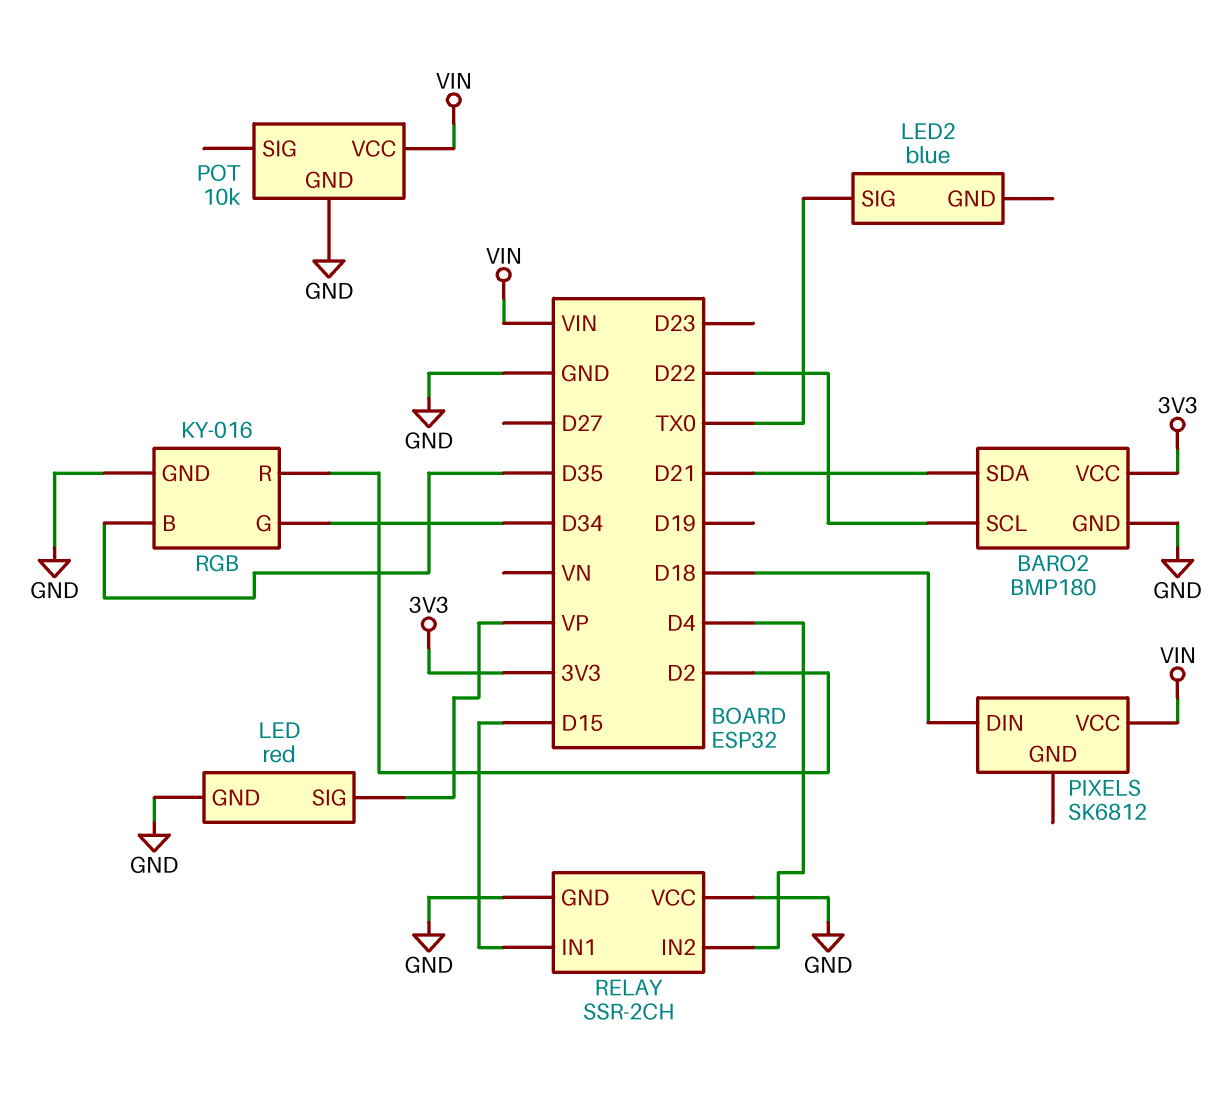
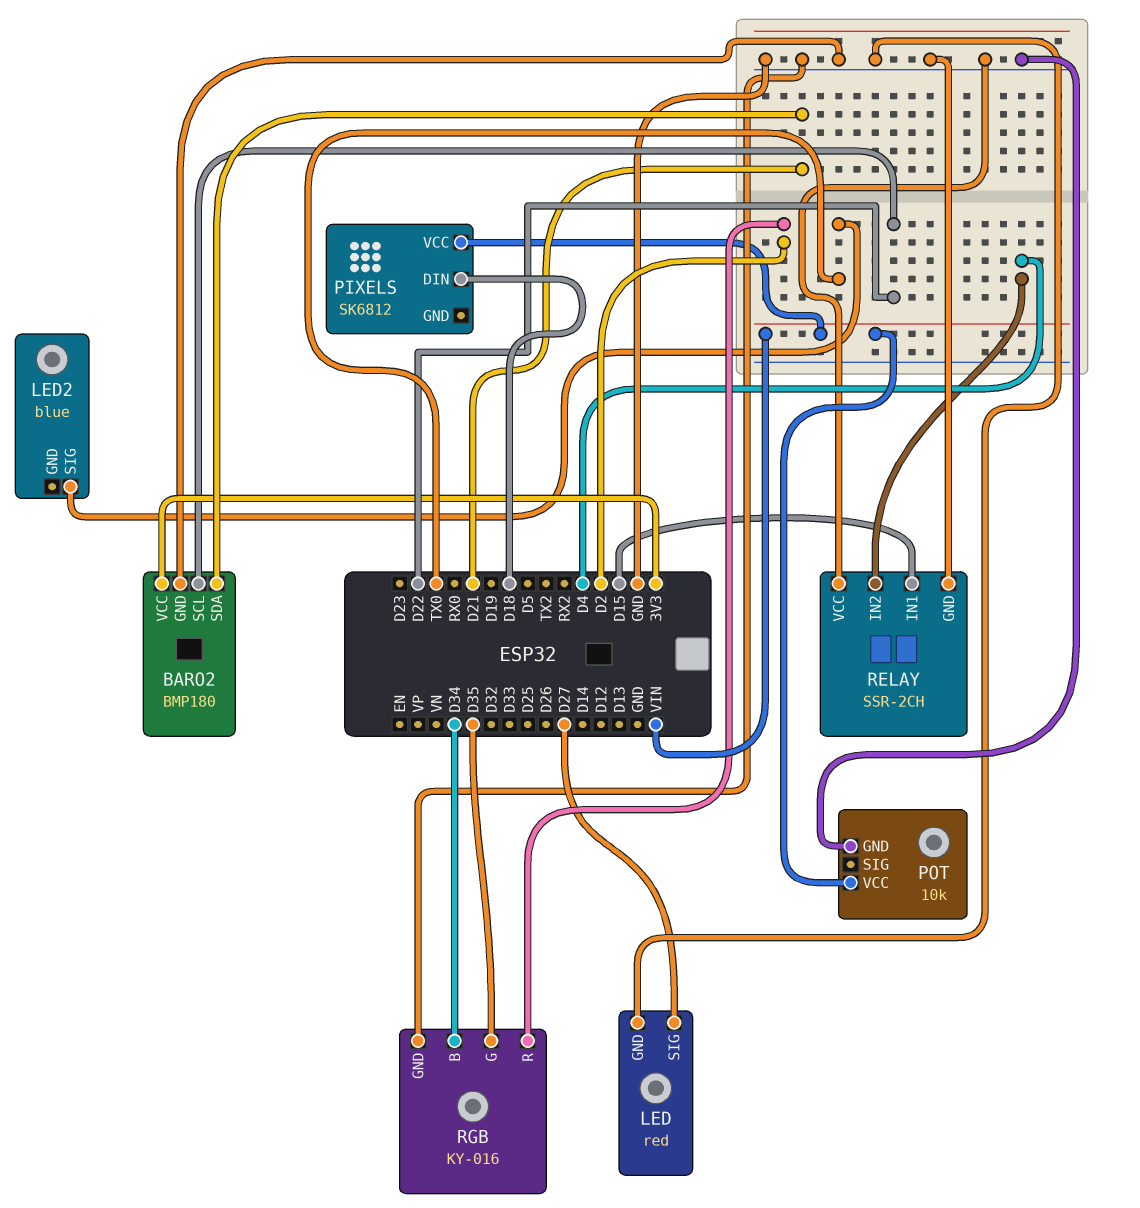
LED pin SIG: VP -> D27
RGB pin B: D35 -> D34
RGB pin G: D34 -> D35

